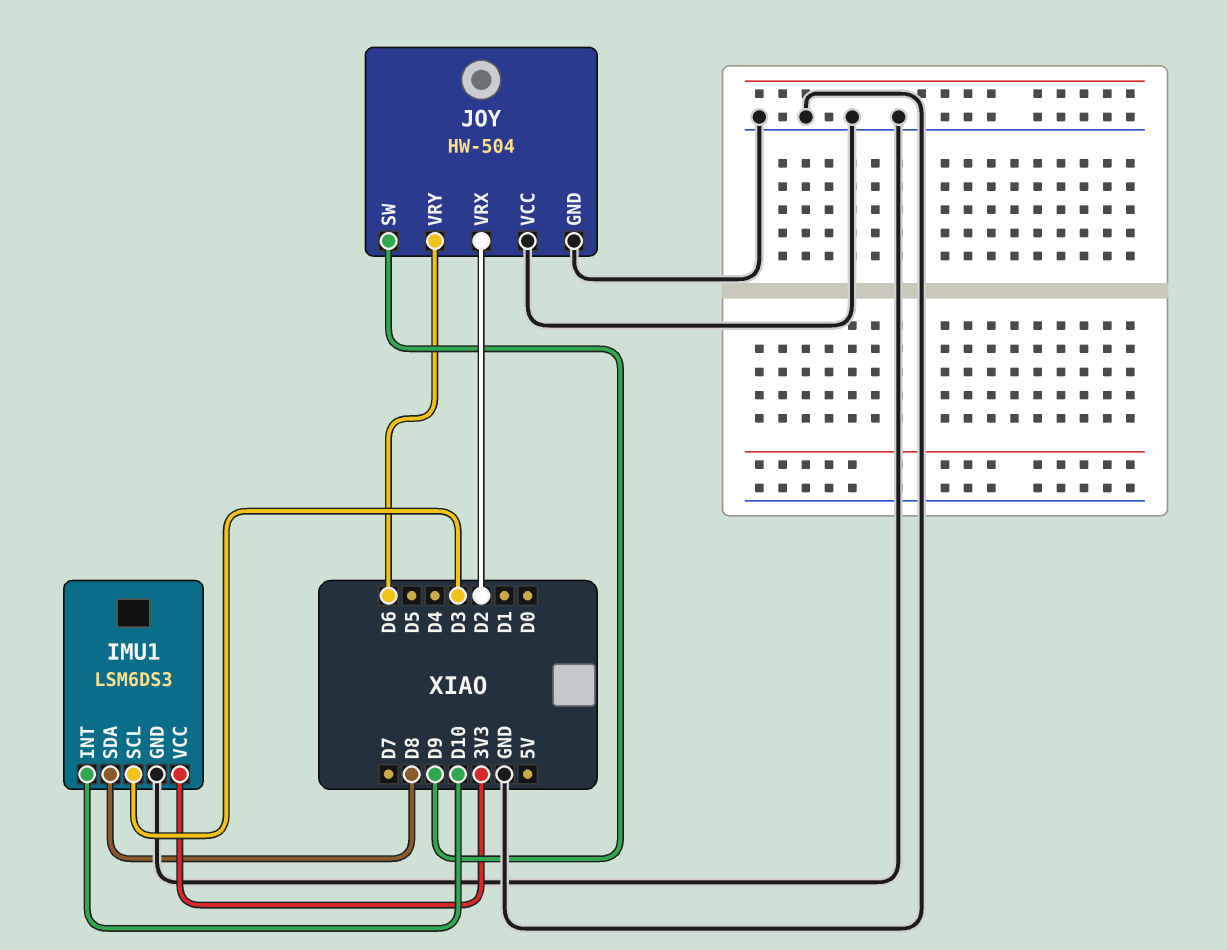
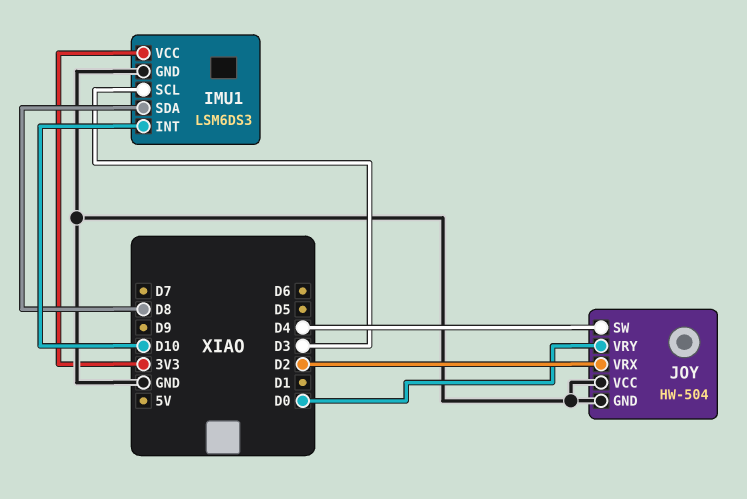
JOY pin SW: D9 -> D4
JOY pin VRY: D6 -> D0

